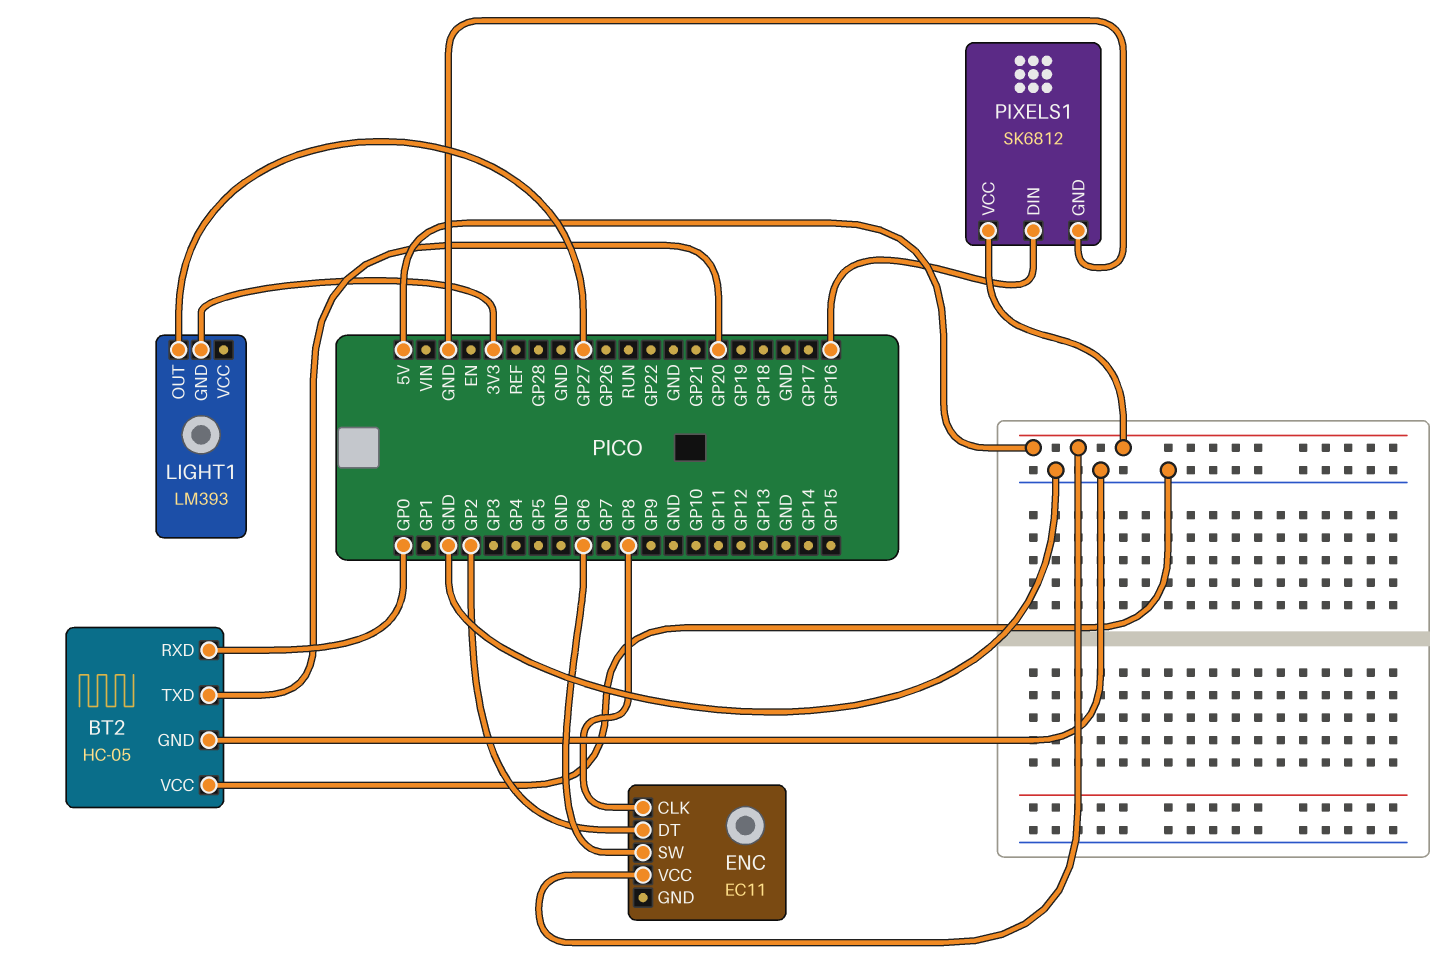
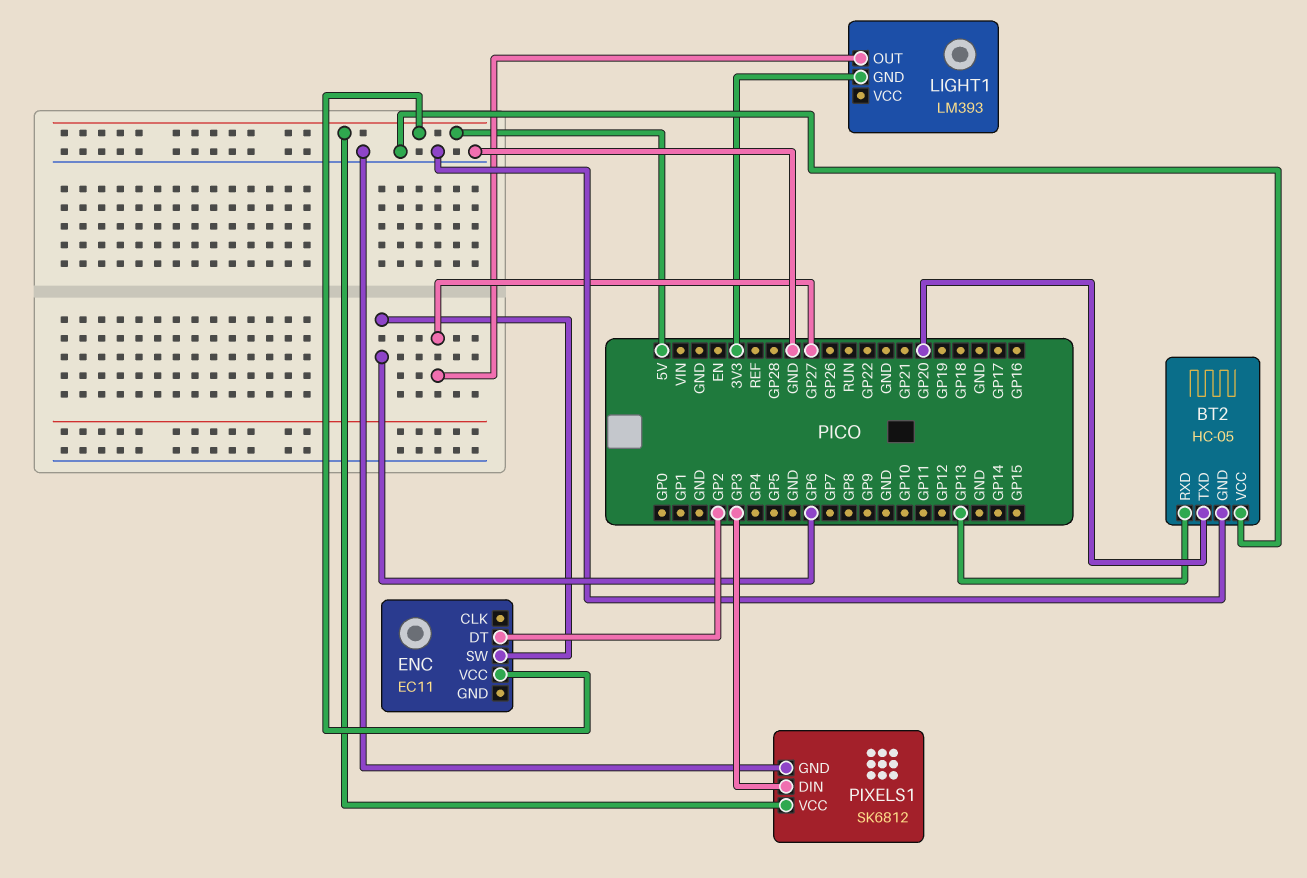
BT2 pin RXD: GP0 -> GP13
ENC pin CLK: GP8 -> none
PIXELS1 pin DIN: GP16 -> GP3

